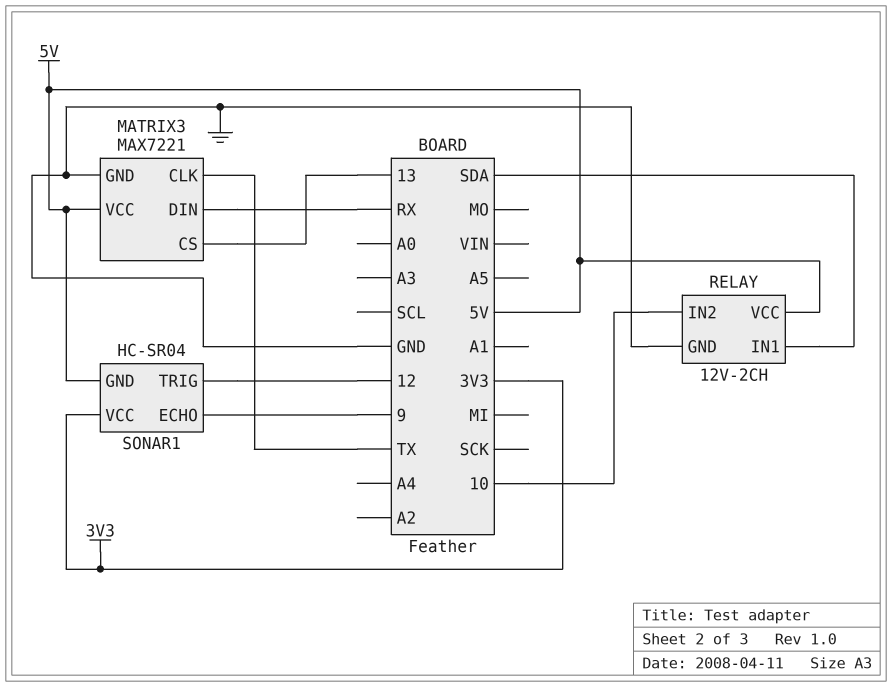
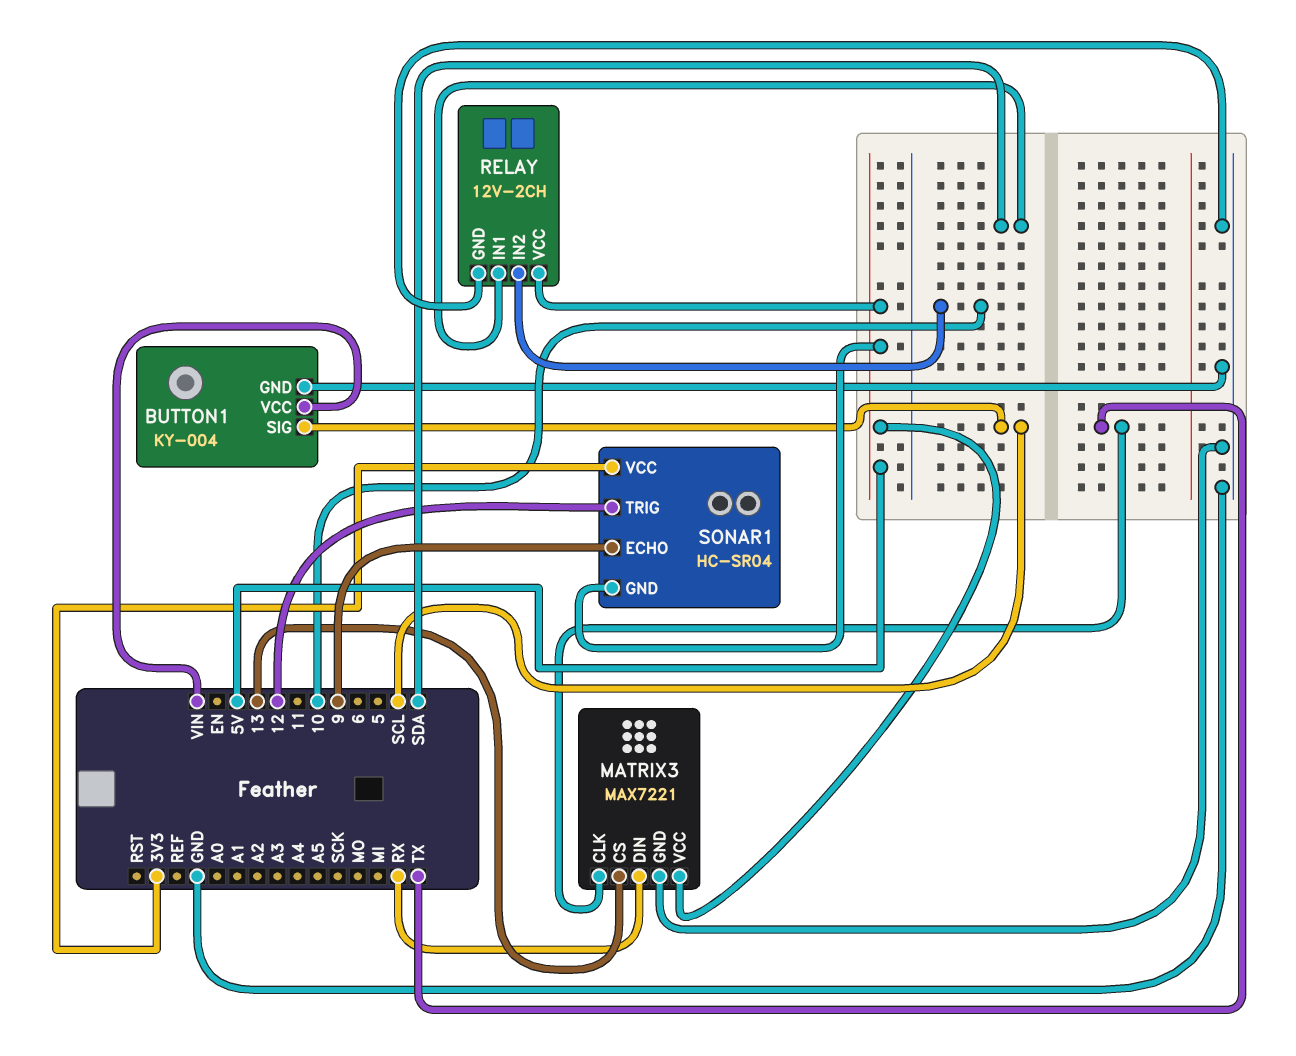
BUTTON1: none -> KY-004
BUTTON1 pin GND: none -> GND
BUTTON1 pin SIG: none -> SCL
BUTTON1 pin VCC: none -> VIN

